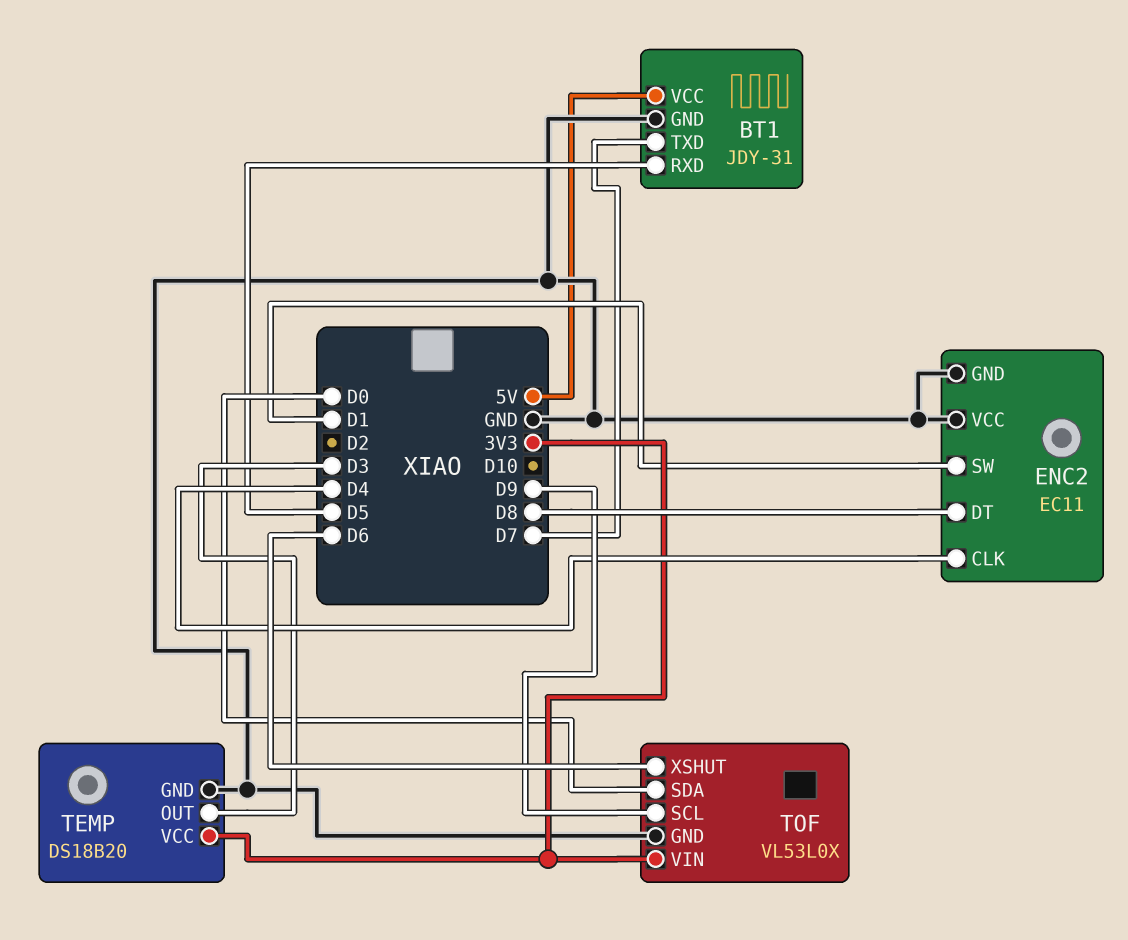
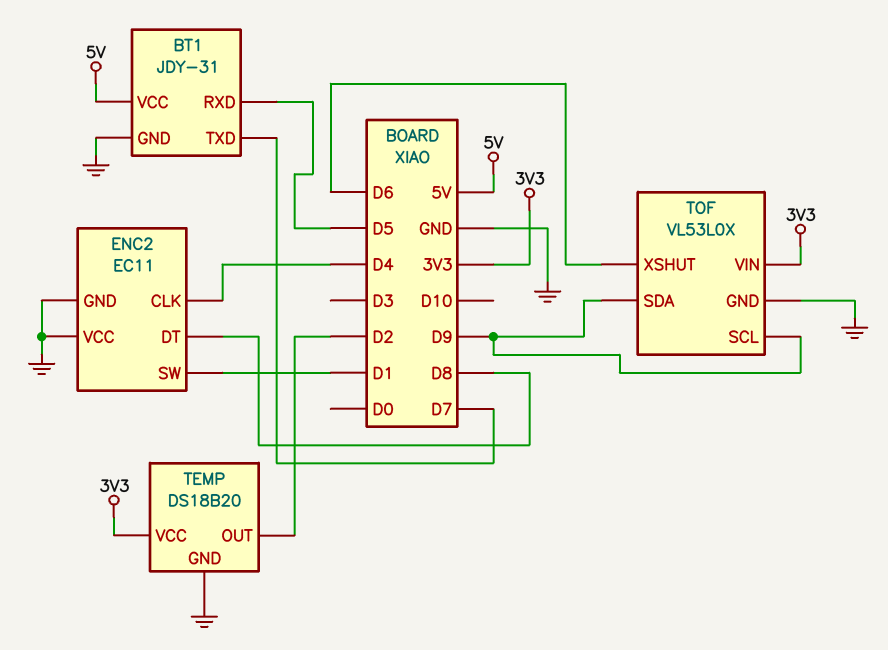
TEMP pin OUT: D3 -> D2
TOF pin SDA: D0 -> D9

